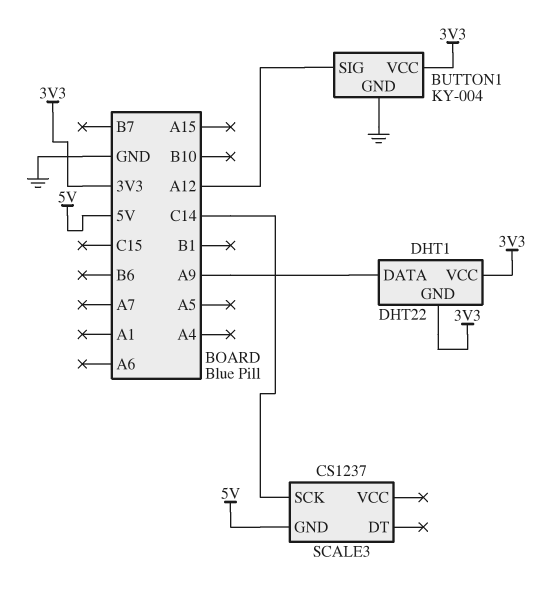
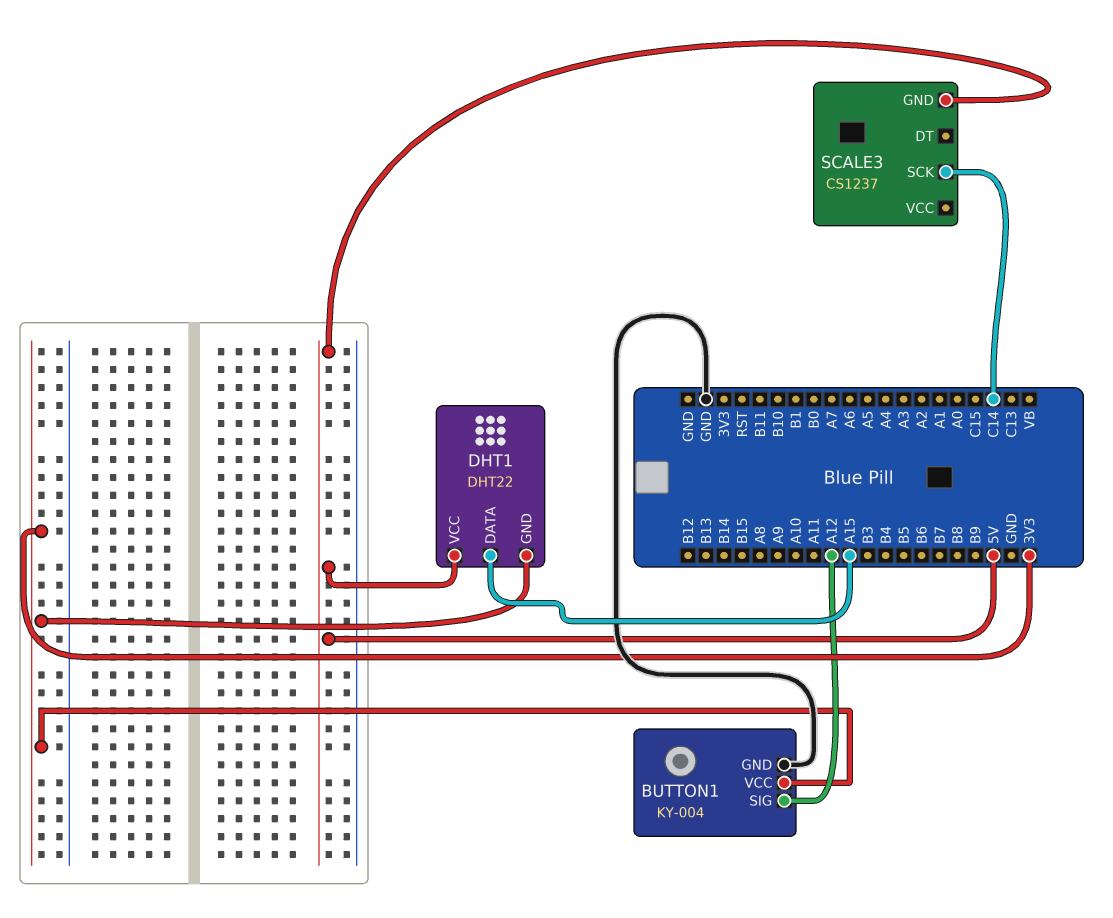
DHT1 pin DATA: A9 -> A15
DHT1 pin VCC: 3V3 -> 5V

